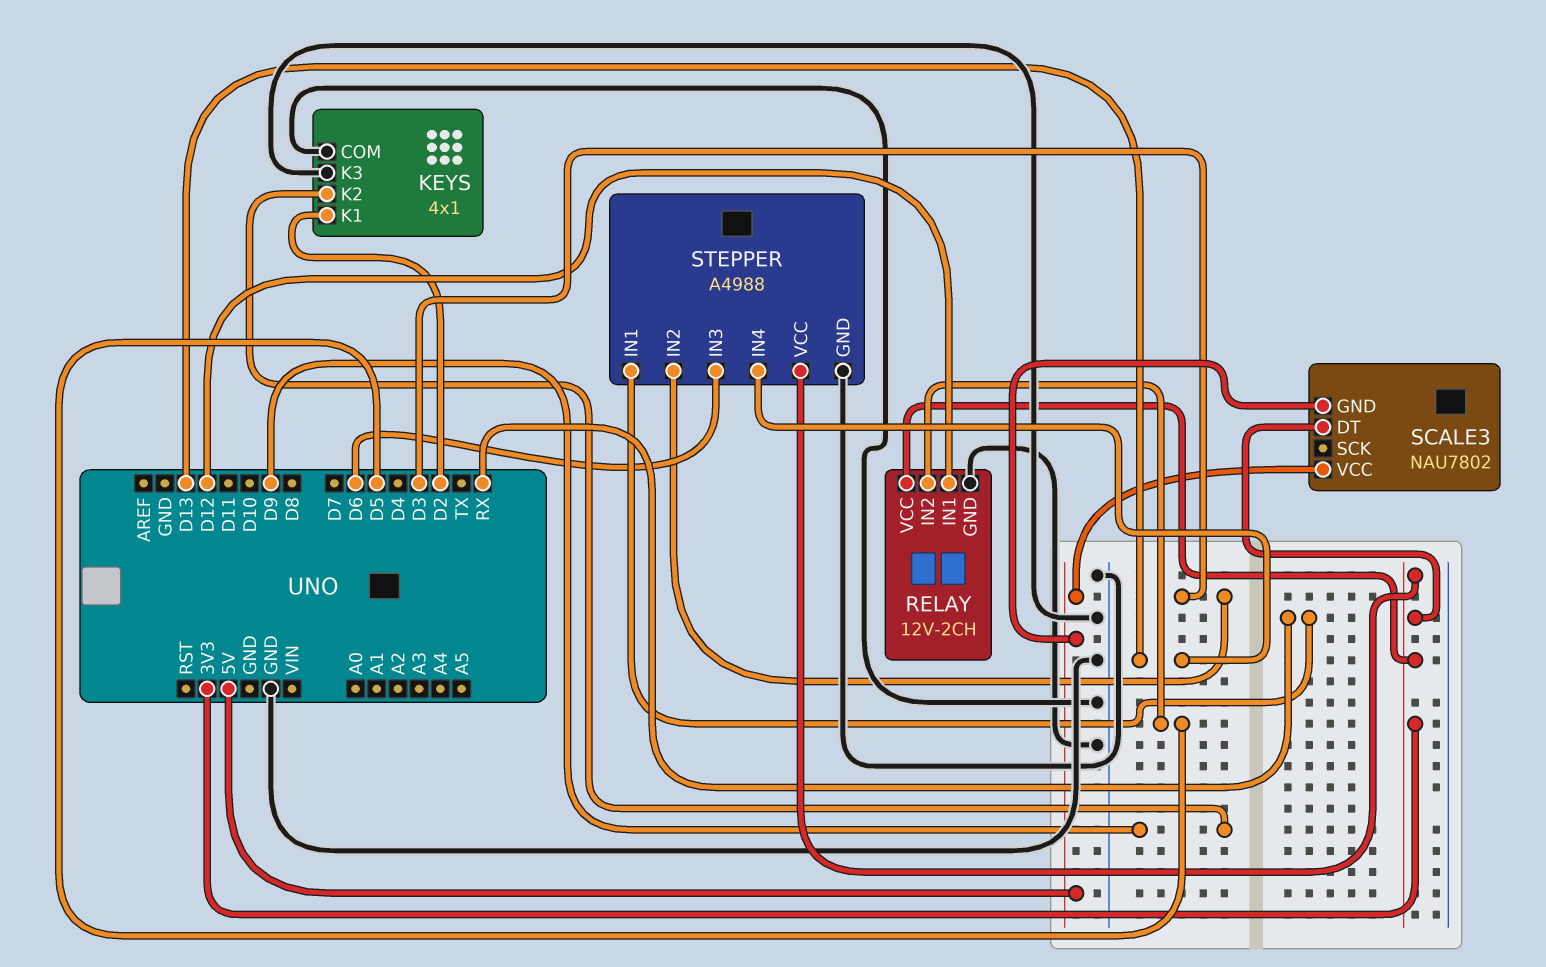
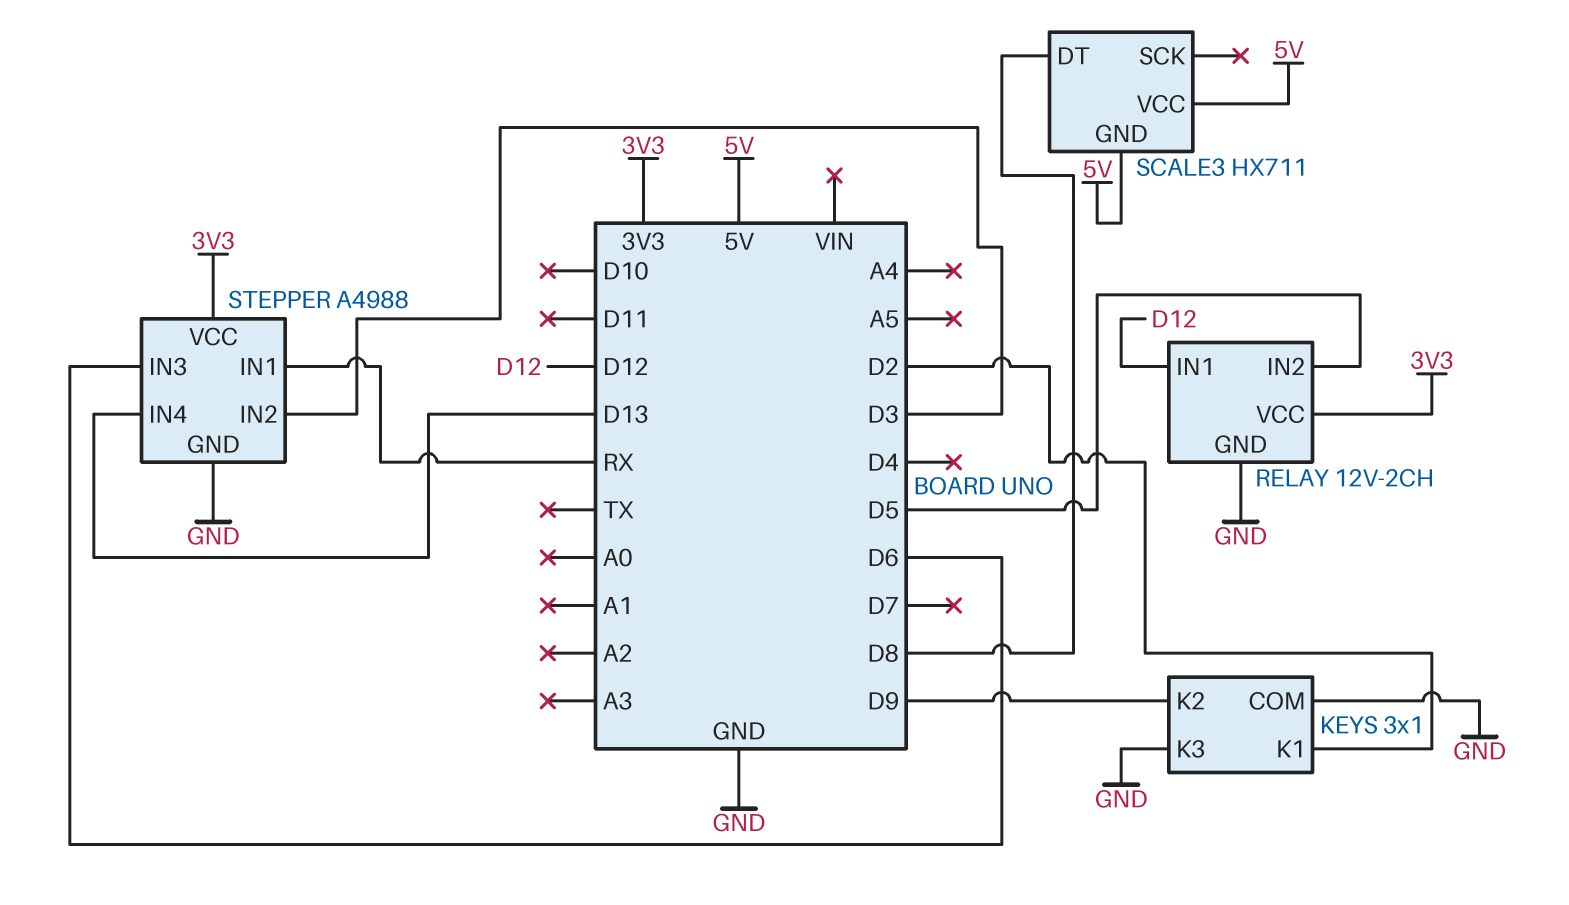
KEYS: 4x1 -> 3x1
SCALE3: NAU7802 -> HX711
SCALE3 pin DT: 3V3 -> D8

